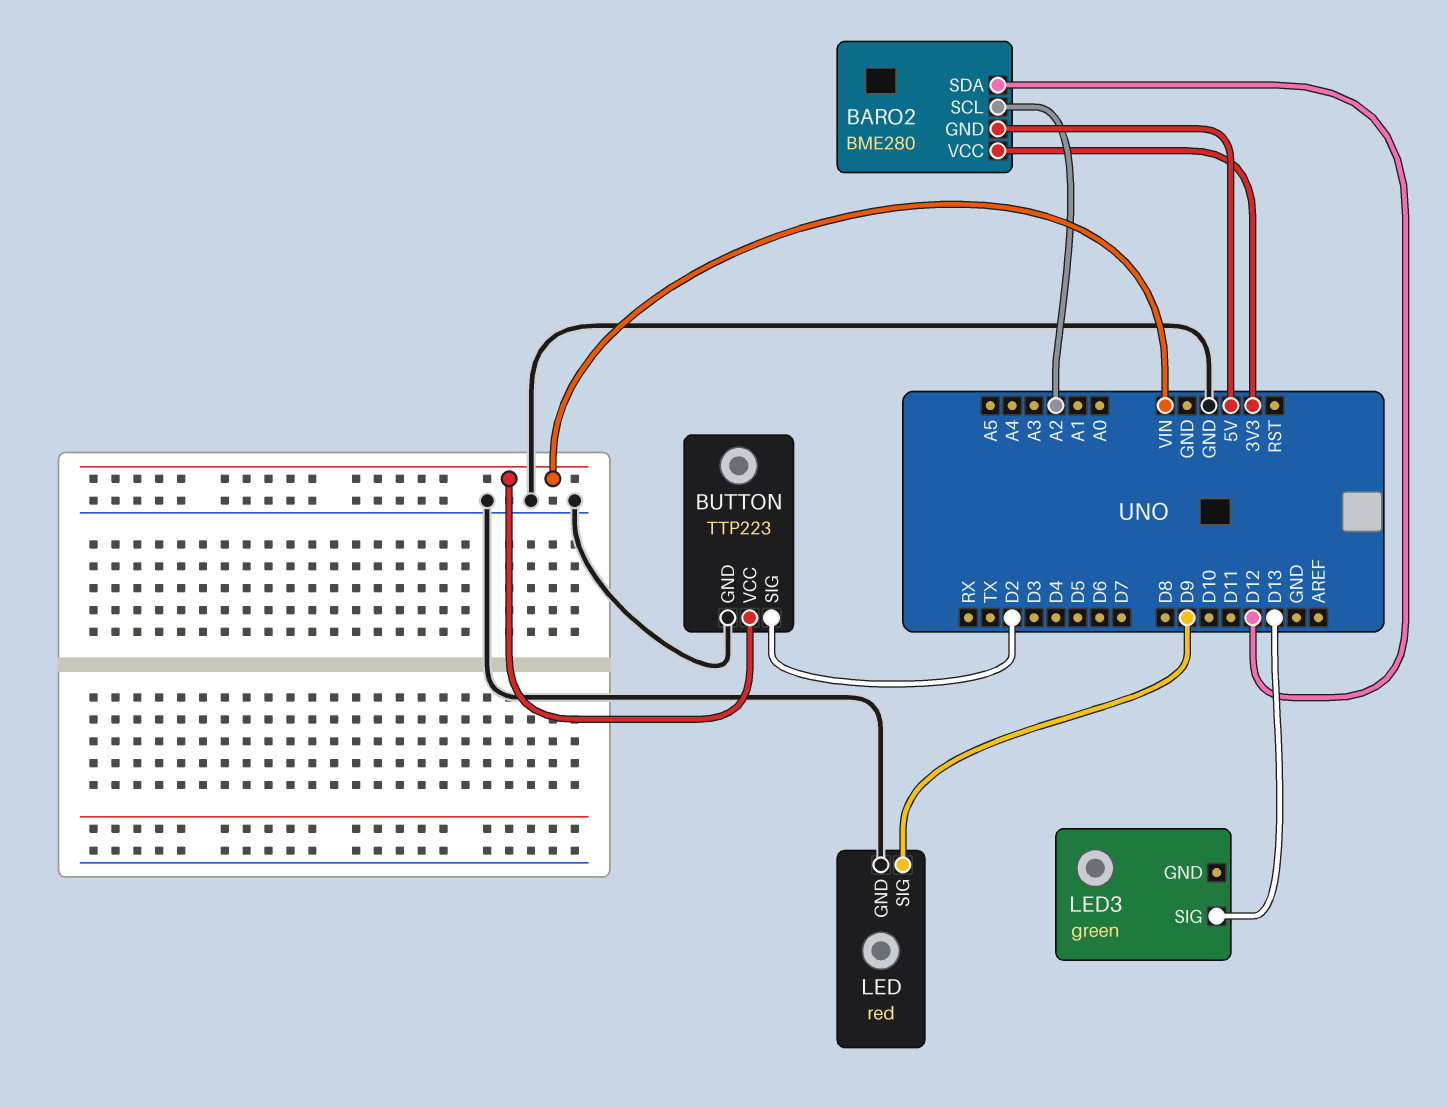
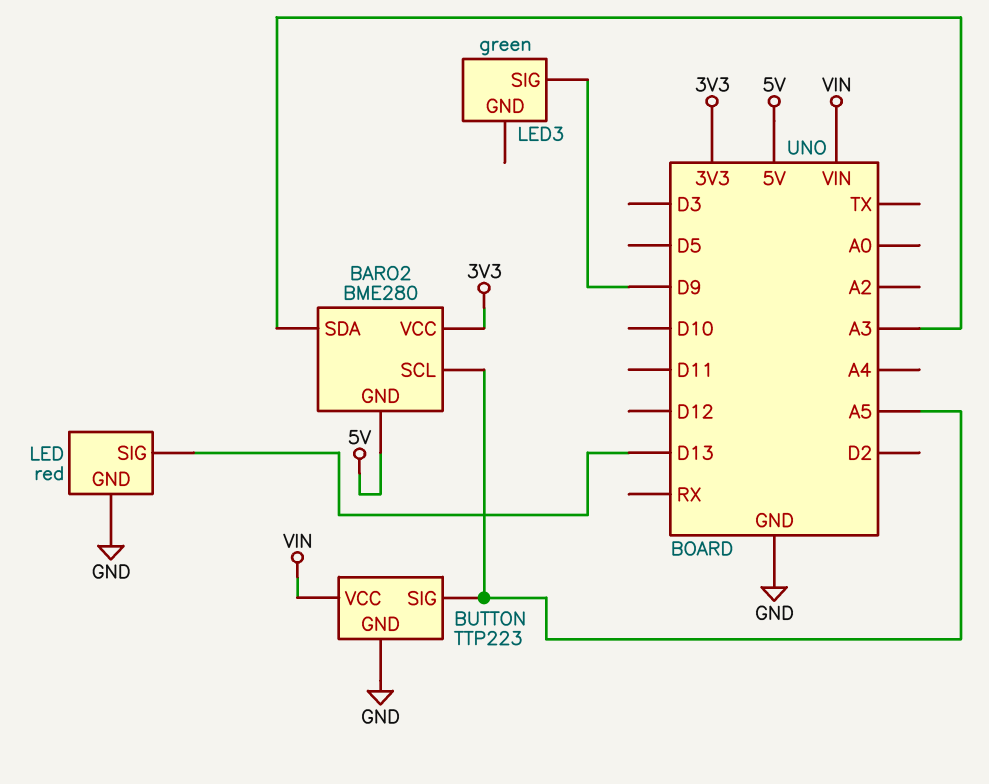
BARO2 pin SCL: A2 -> A5
BARO2 pin SDA: D12 -> A3
BUTTON pin SIG: D2 -> A5
LED pin SIG: D9 -> D13
LED3 pin SIG: D13 -> D9

